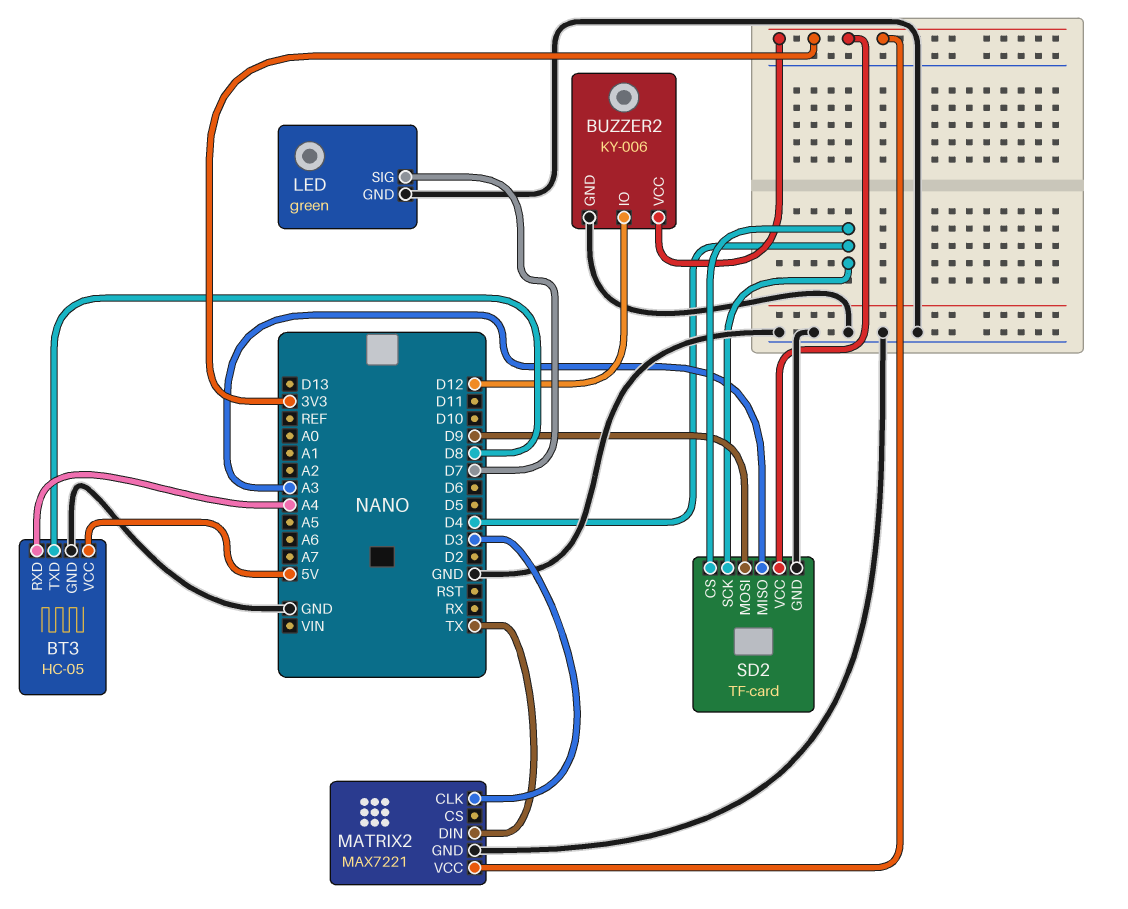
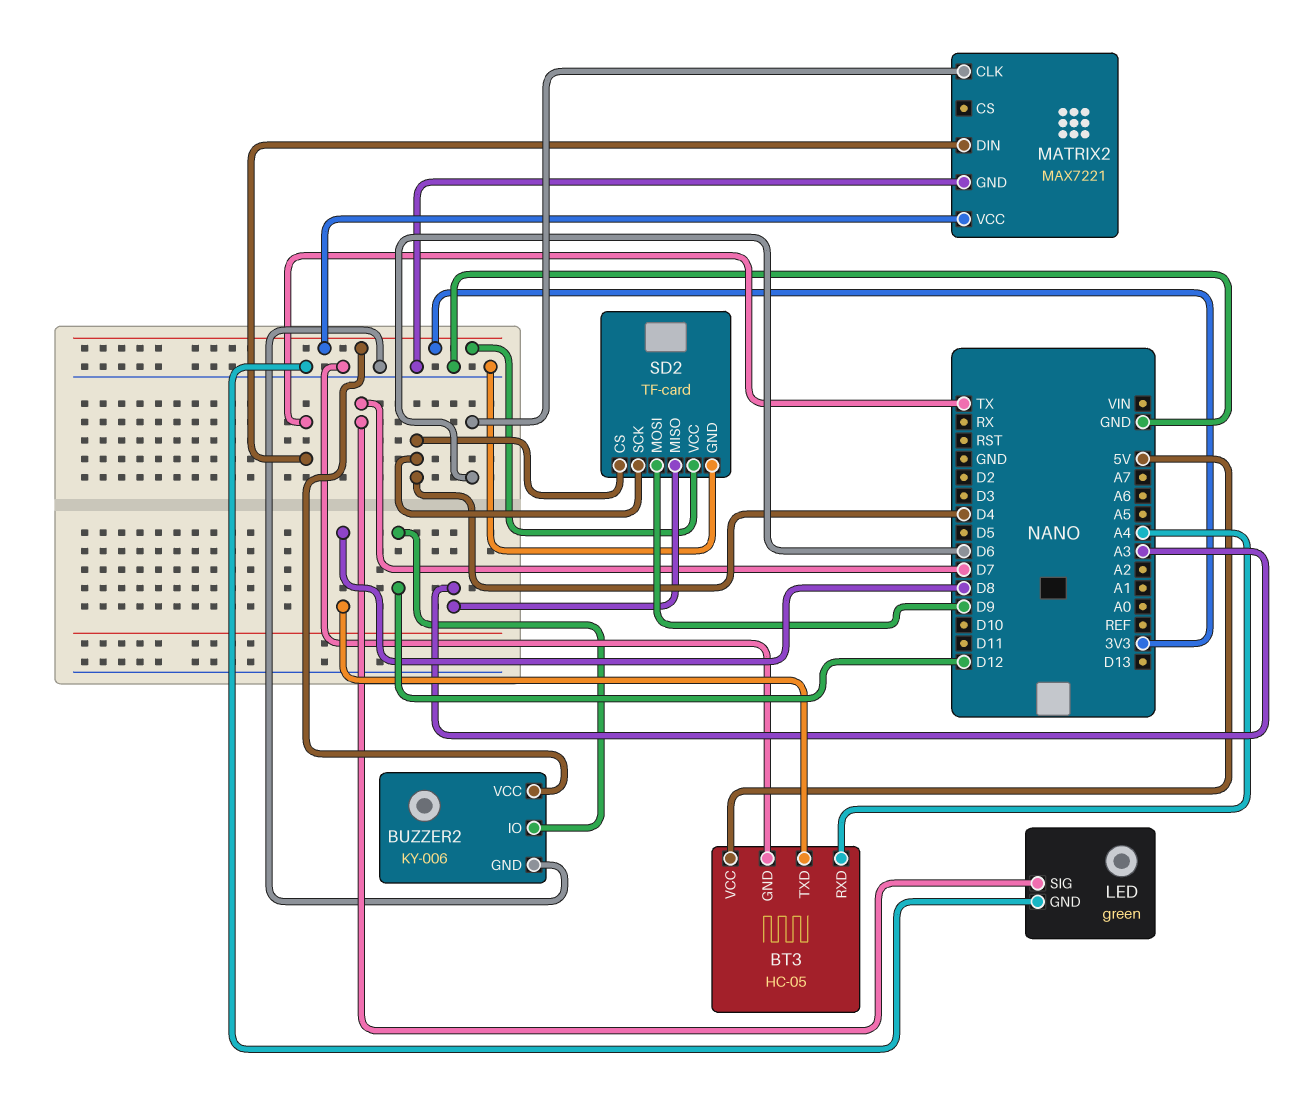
MATRIX2 pin CLK: D3 -> D6

